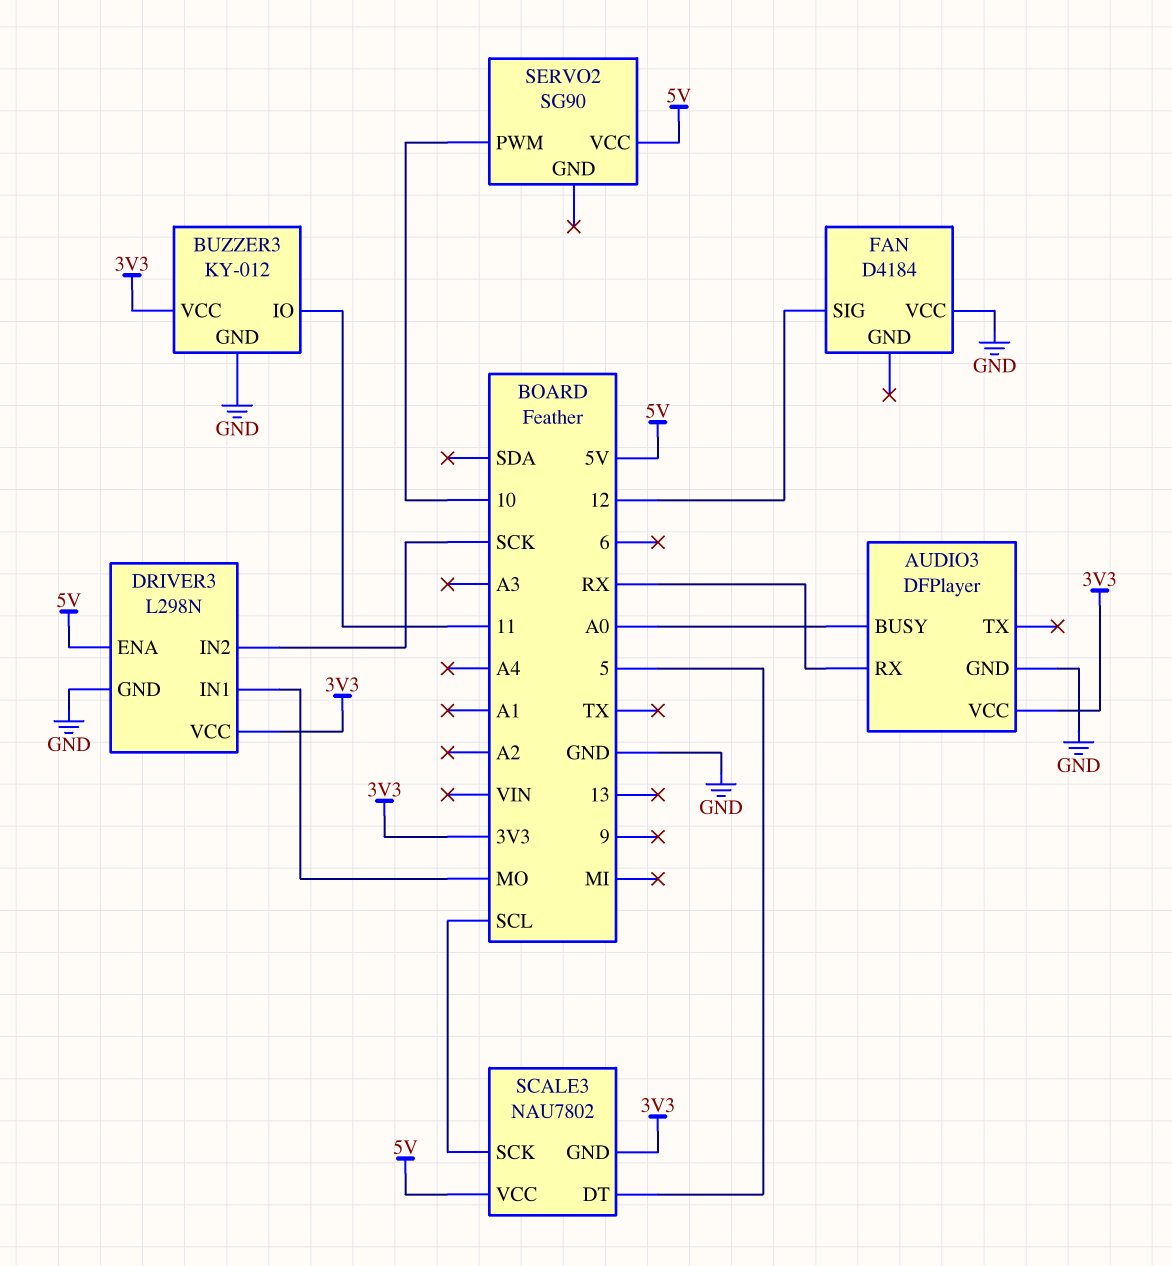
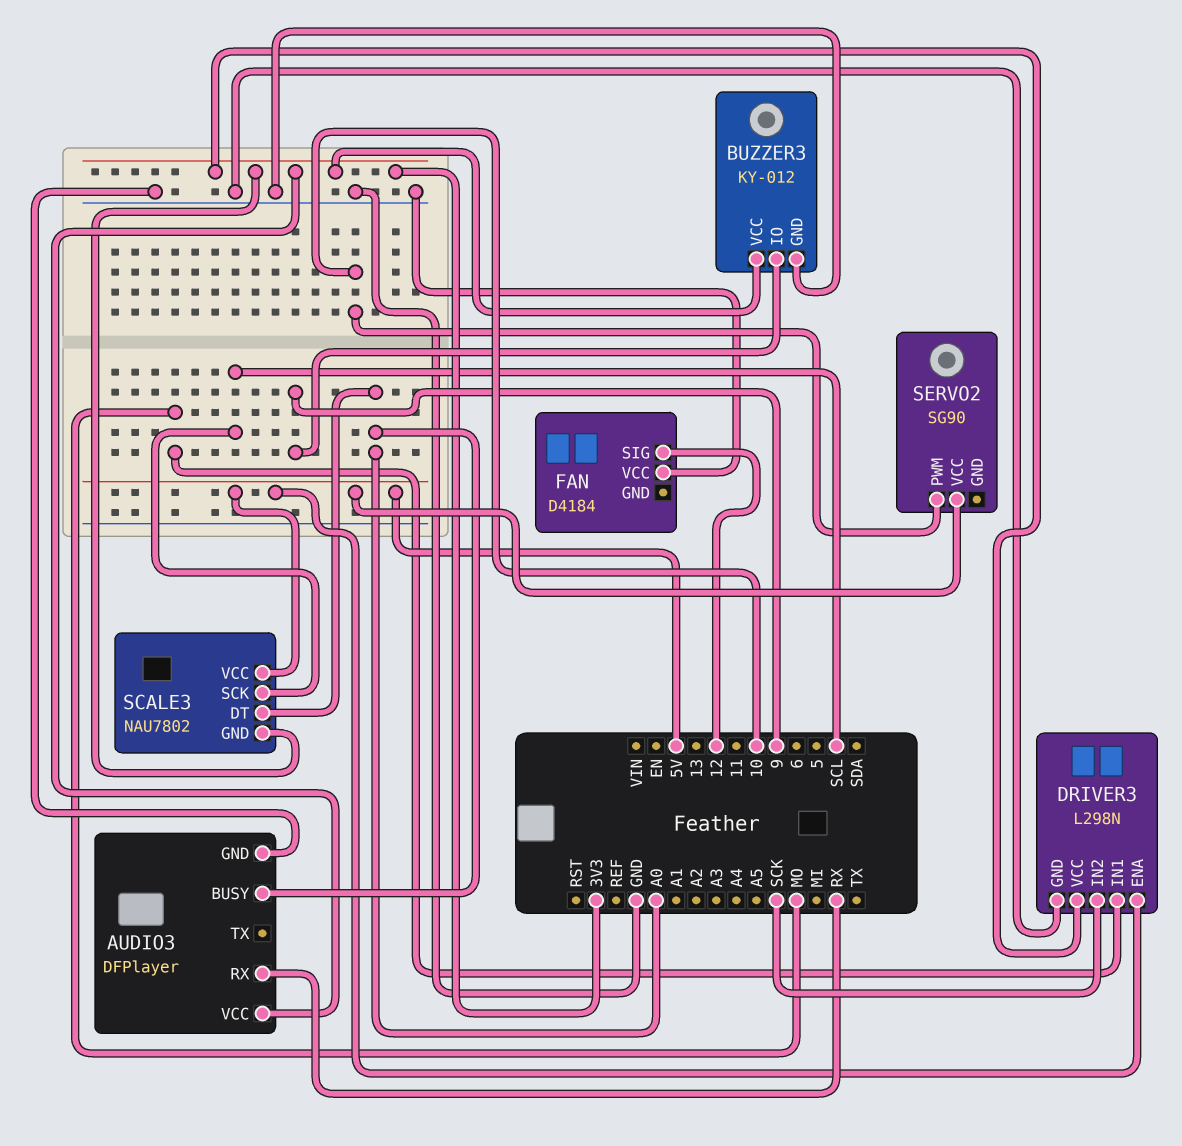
BUZZER3 pin IO: 11 -> 9
SCALE3 pin DT: 5 -> A0

